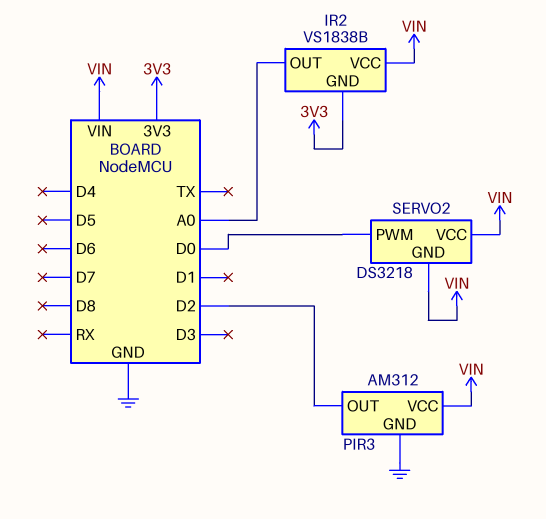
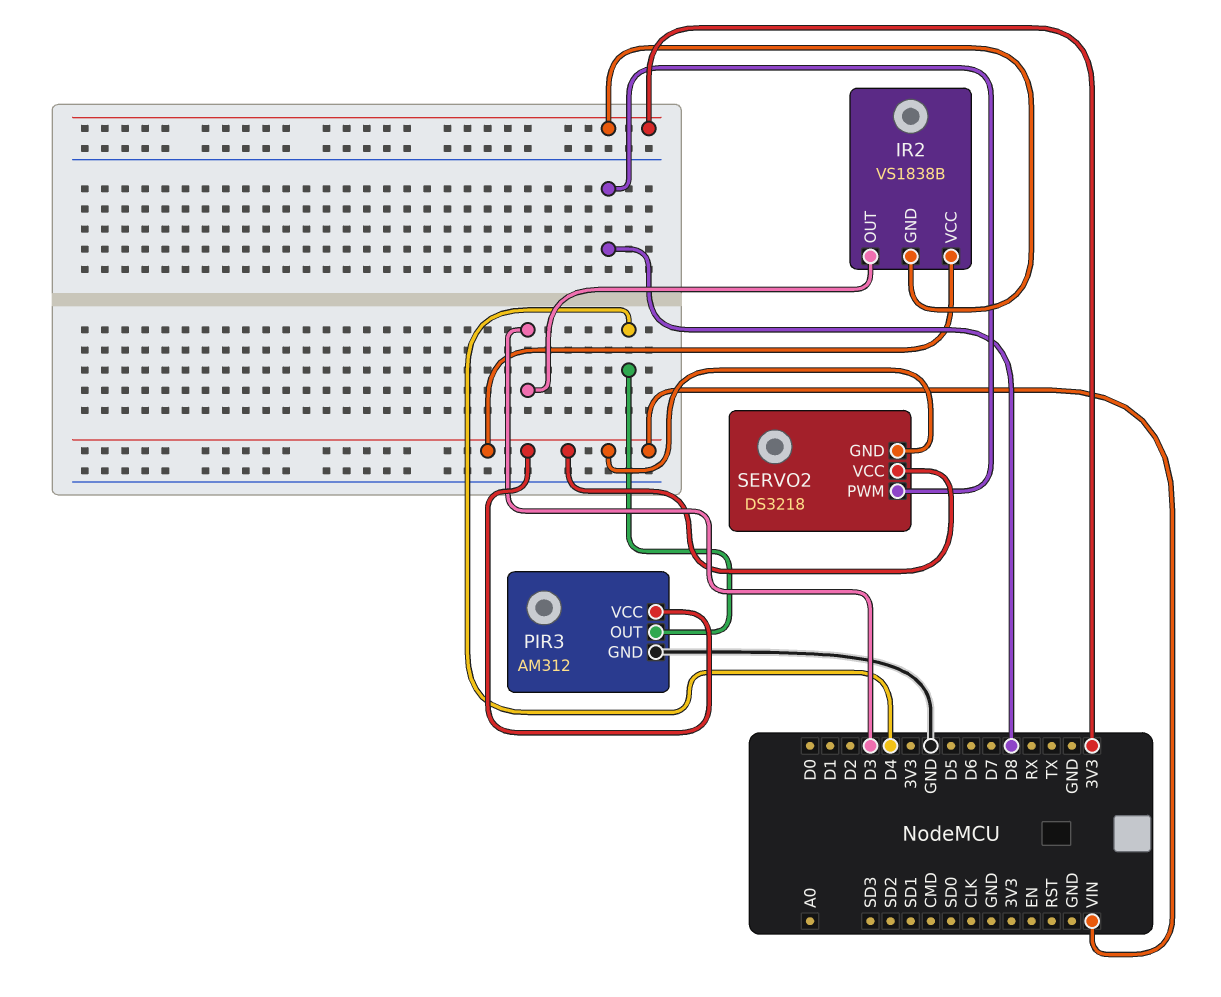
IR2 pin OUT: A0 -> D3
PIR3 pin OUT: D2 -> D4
SERVO2 pin PWM: D0 -> D8

